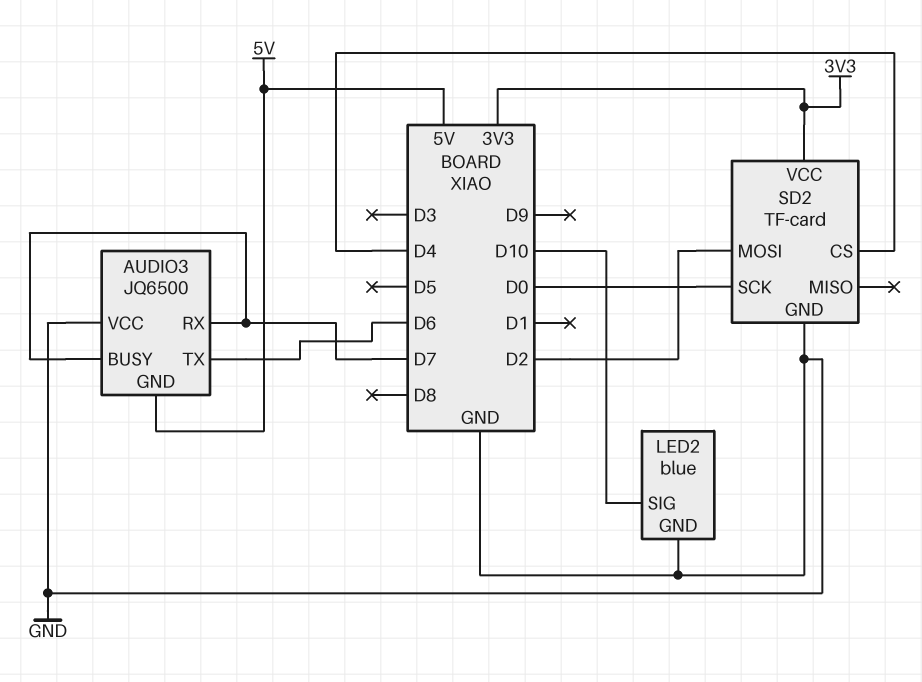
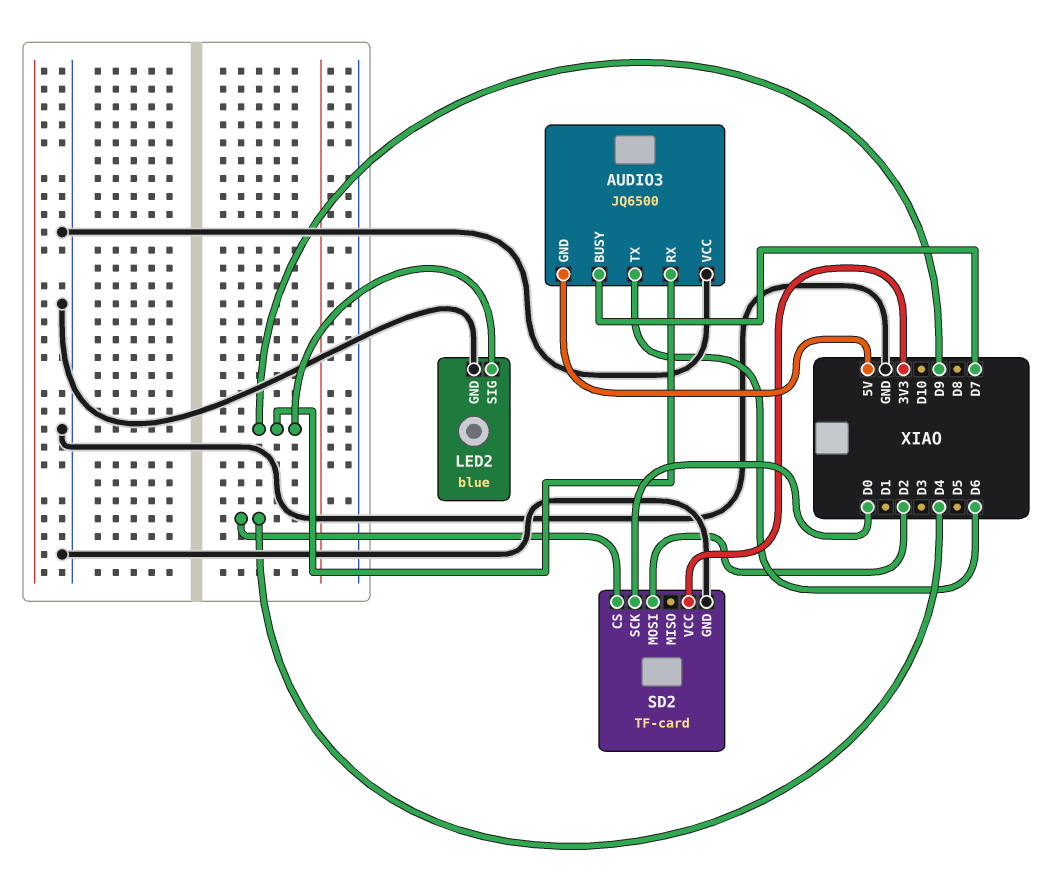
AUDIO3 pin RX: D7 -> D9
LED2 pin SIG: D10 -> D9

